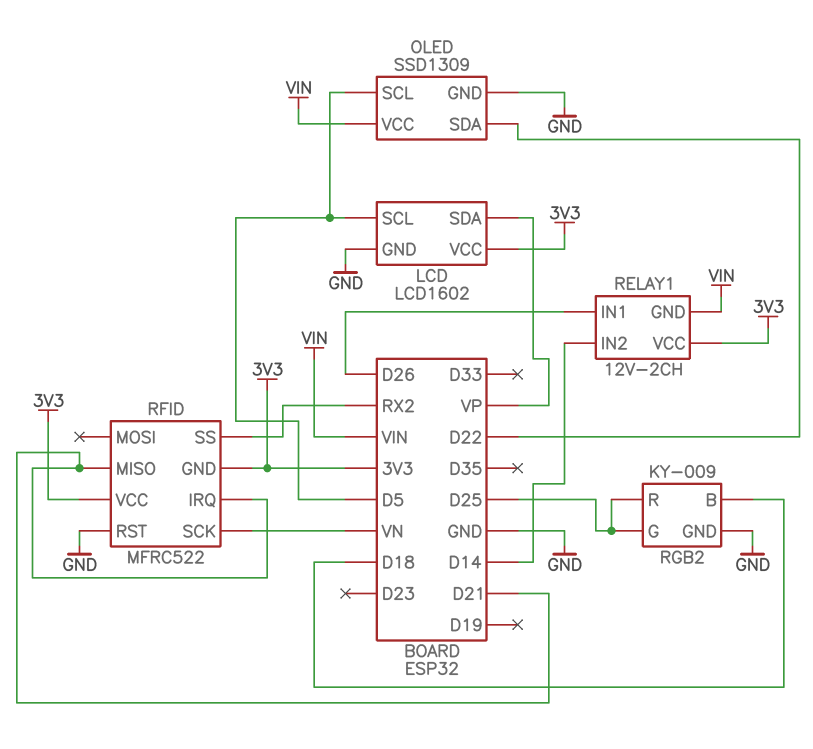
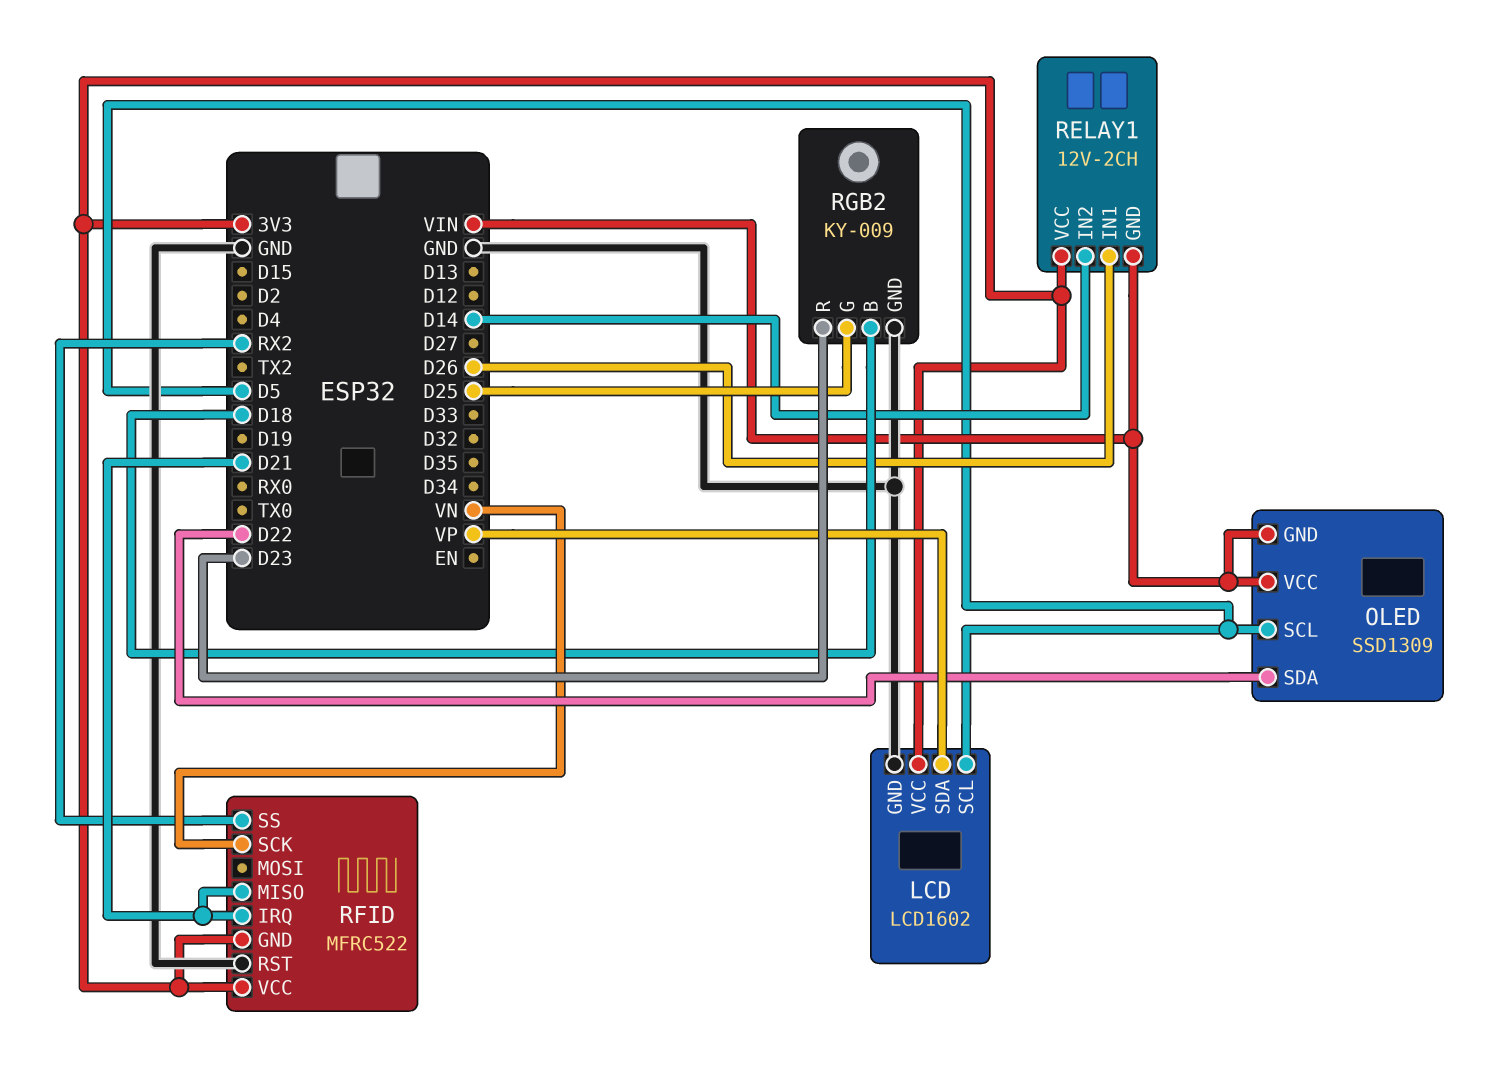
OLED pin GND: GND -> VIN
RGB2 pin R: D25 -> D23

